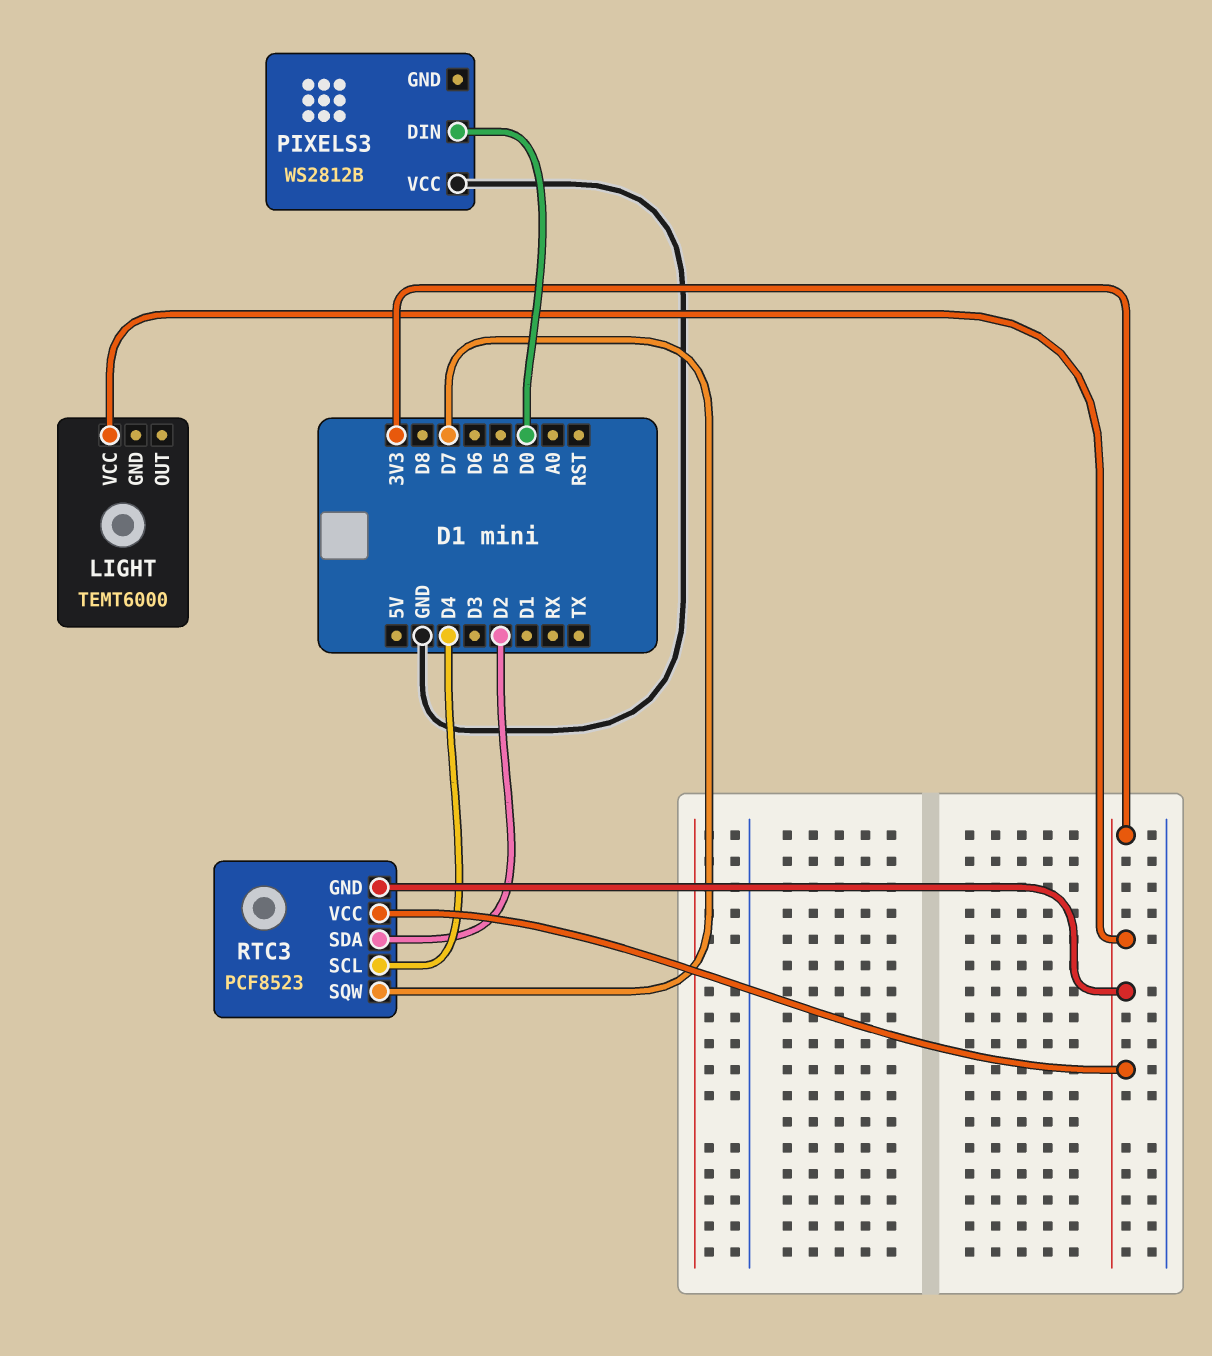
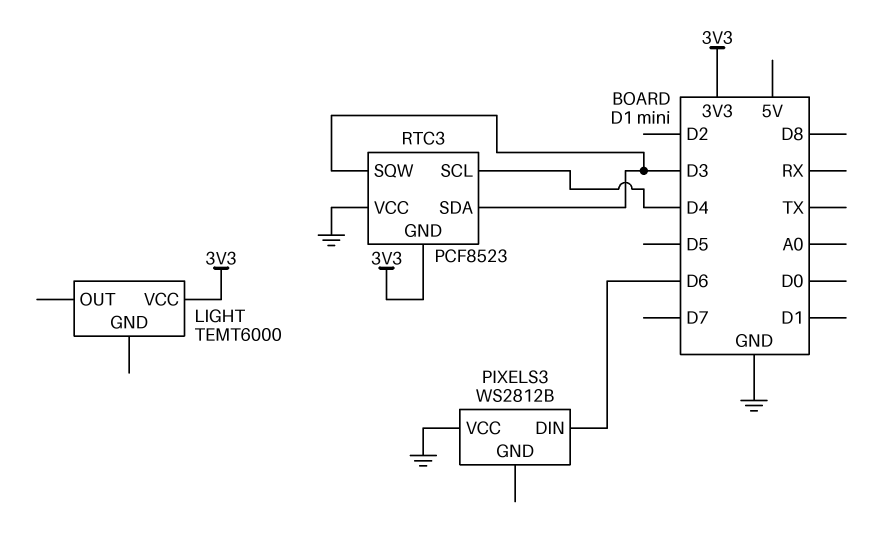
PIXELS3 pin DIN: D0 -> D6
RTC3 pin SDA: D2 -> D3
RTC3 pin SQW: D7 -> D3
RTC3 pin VCC: 3V3 -> GND

